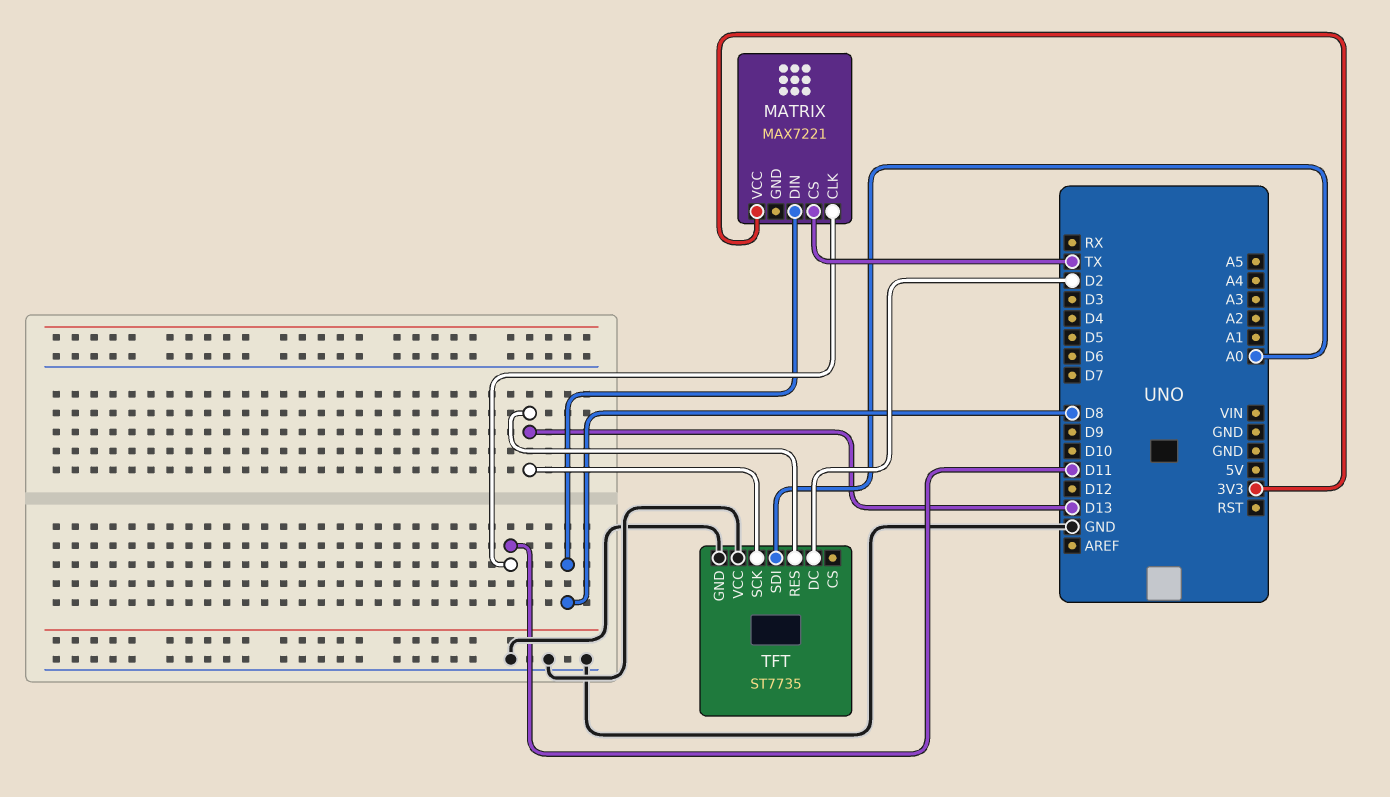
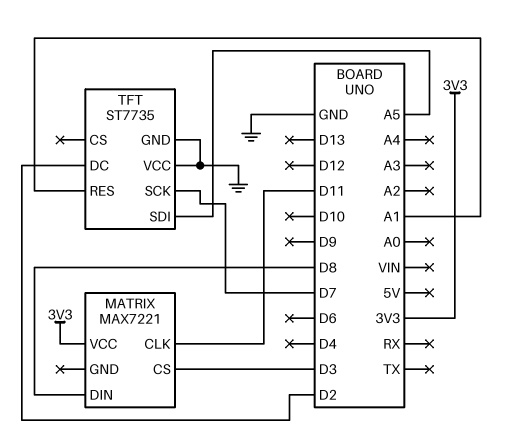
MATRIX pin CS: TX -> D3
TFT pin RES: D13 -> A1
TFT pin SCK: D13 -> D7
TFT pin SDI: A0 -> A5

